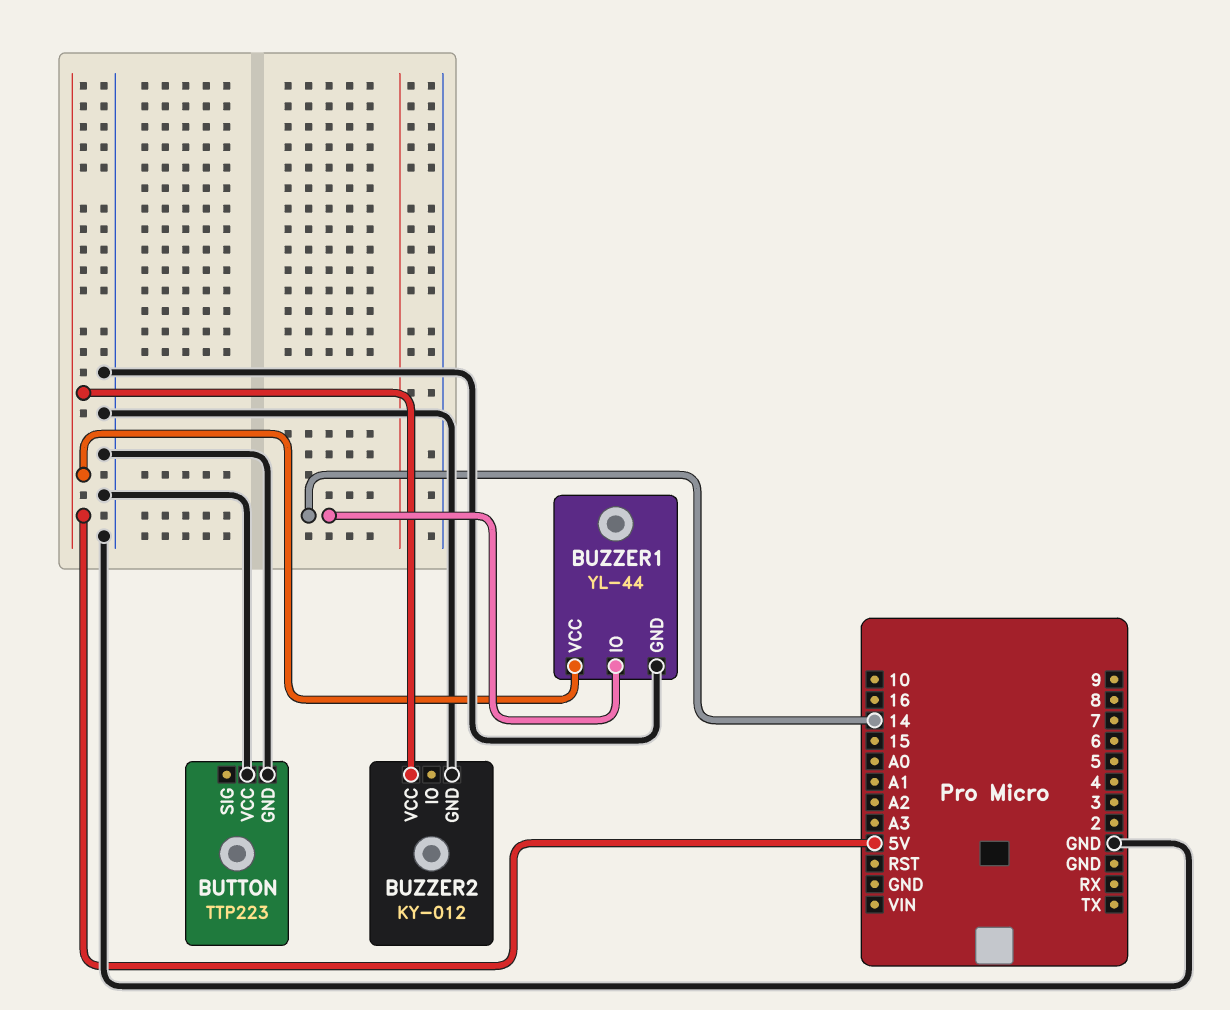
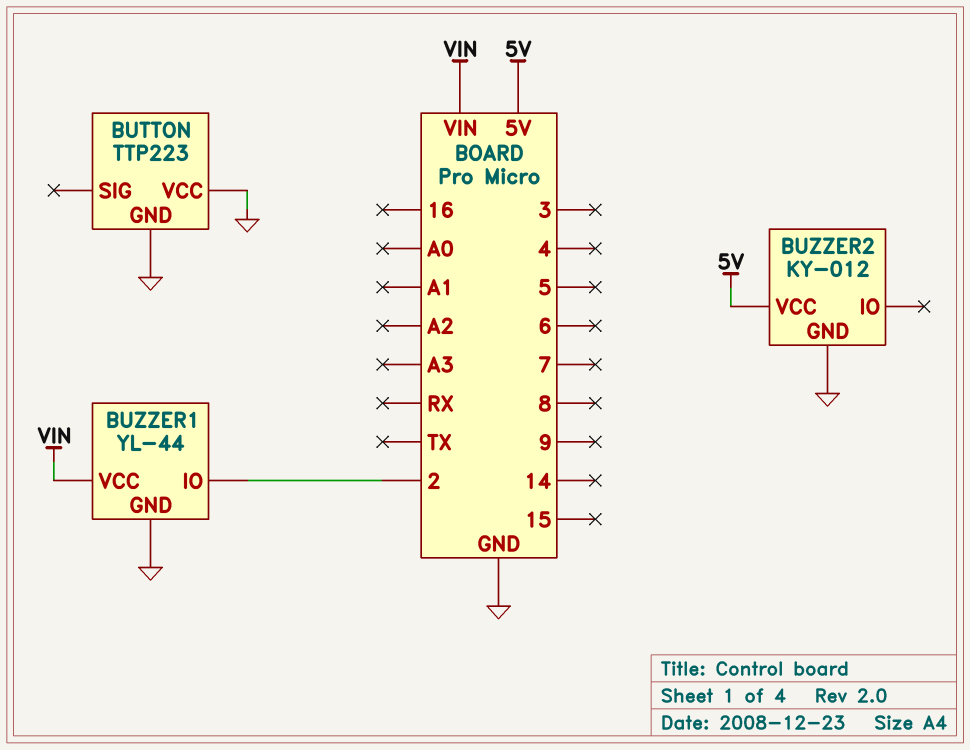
BUZZER1 pin IO: 14 -> 2
BUZZER1 pin VCC: 5V -> VIN

